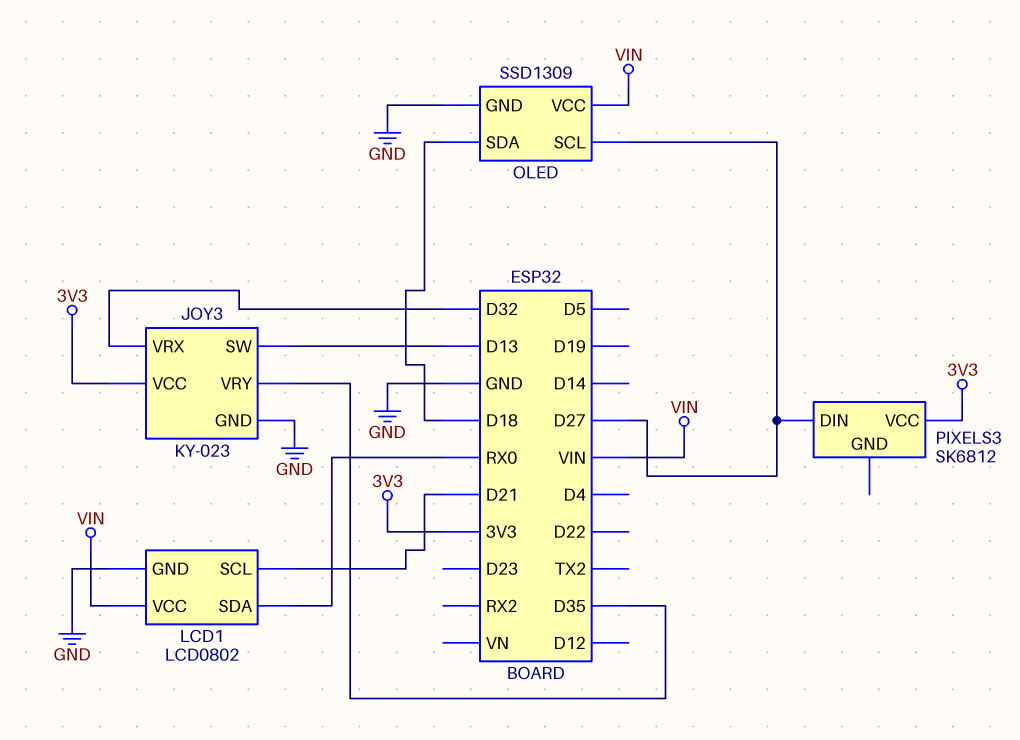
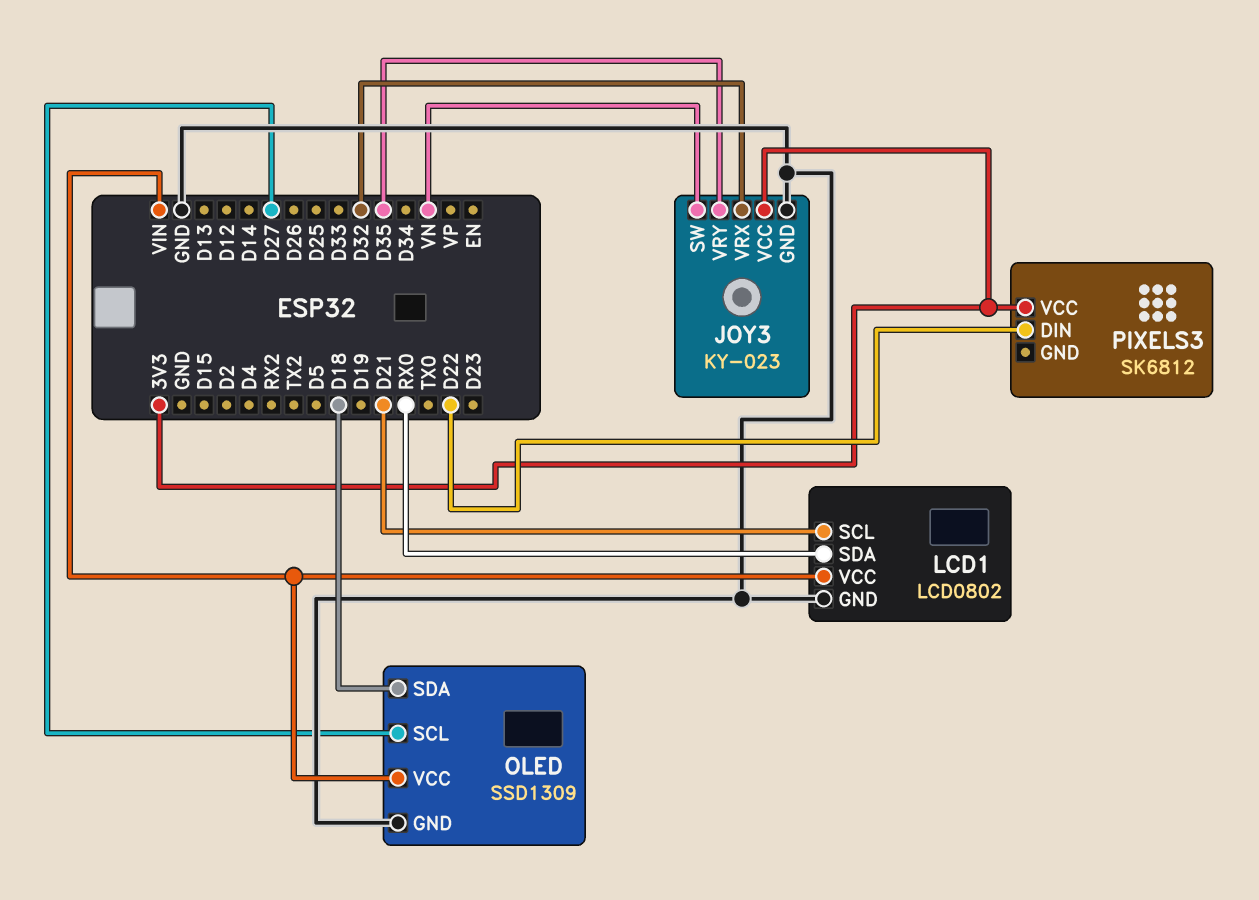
JOY3 pin SW: D13 -> VN
PIXELS3 pin DIN: D27 -> D22

